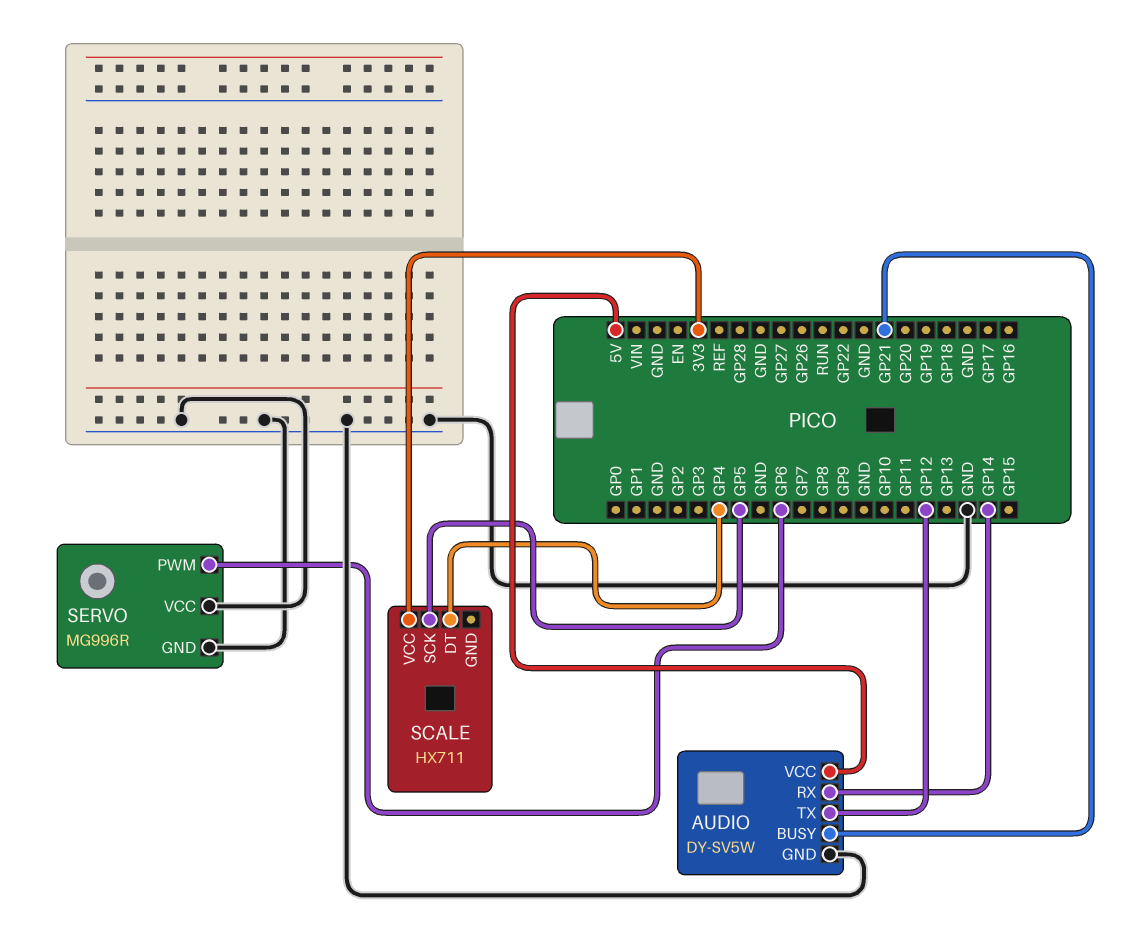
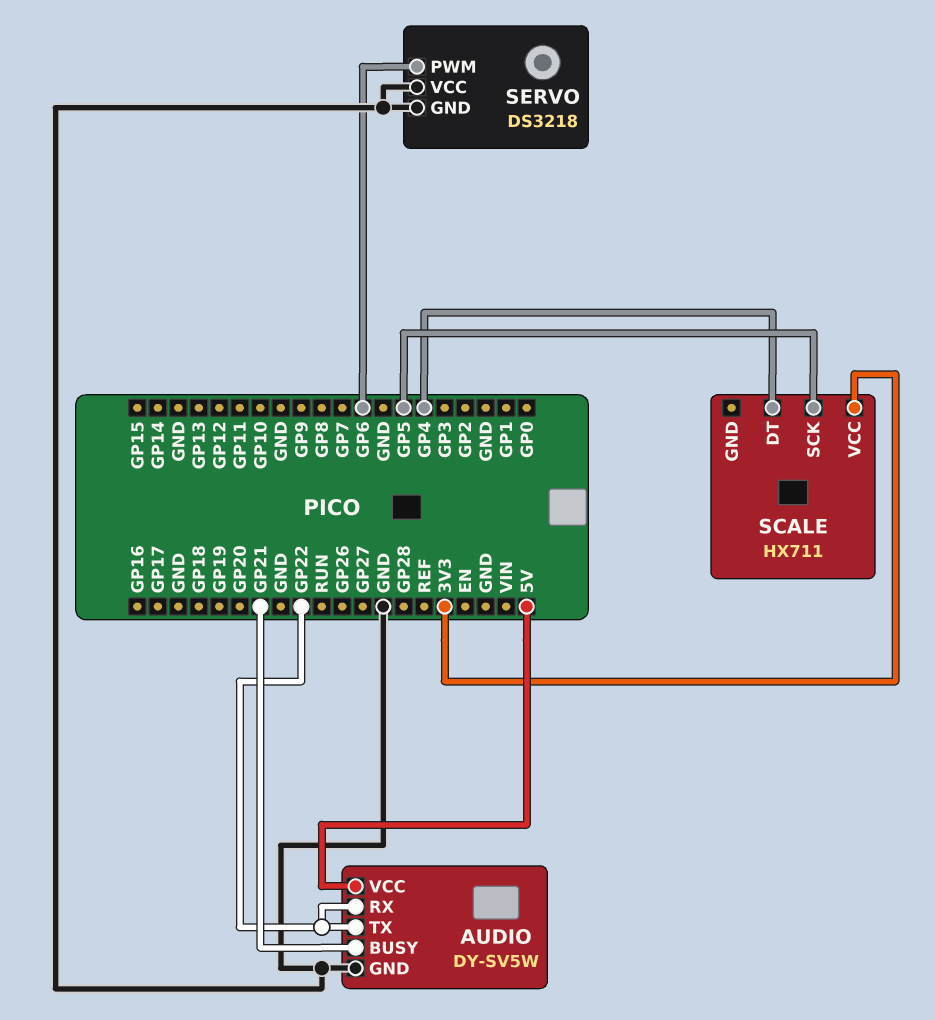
AUDIO pin RX: GP14 -> GP22
AUDIO pin TX: GP12 -> GP22
SERVO: MG996R -> DS3218

